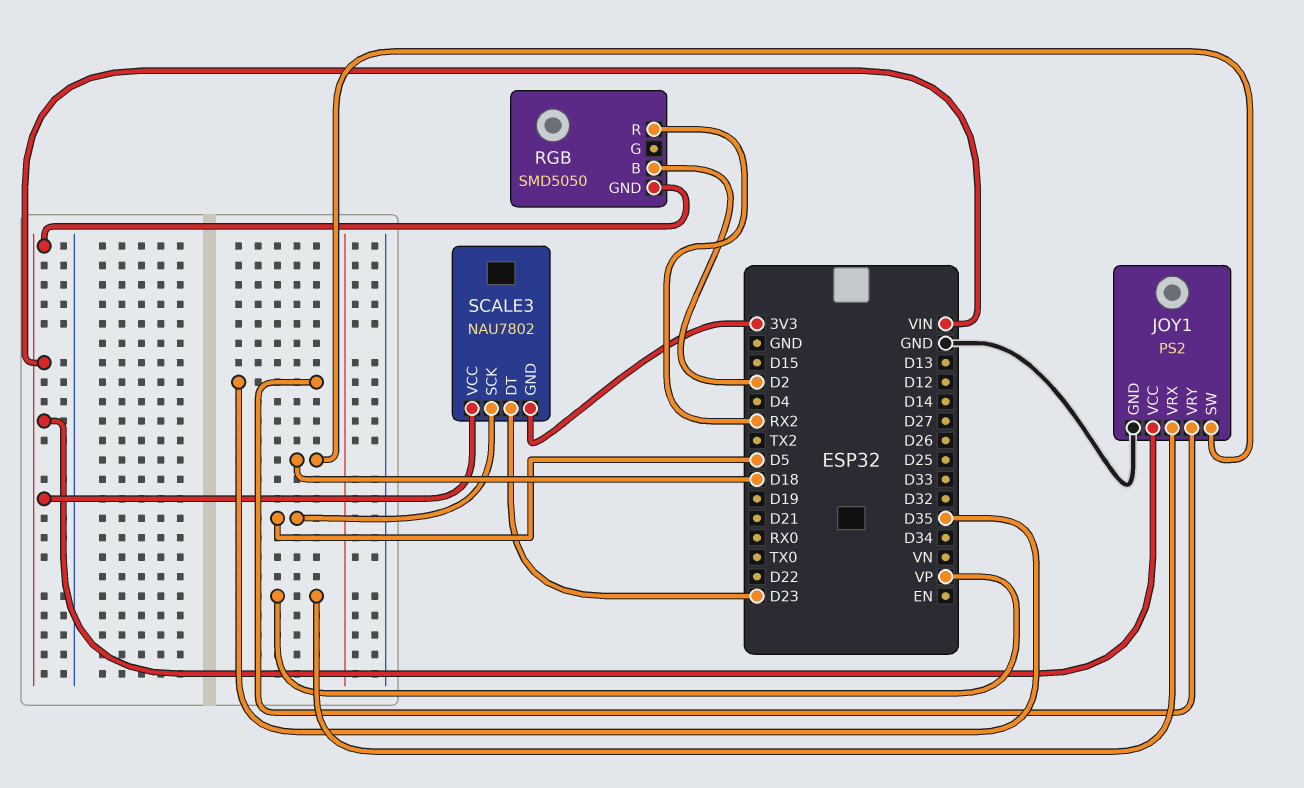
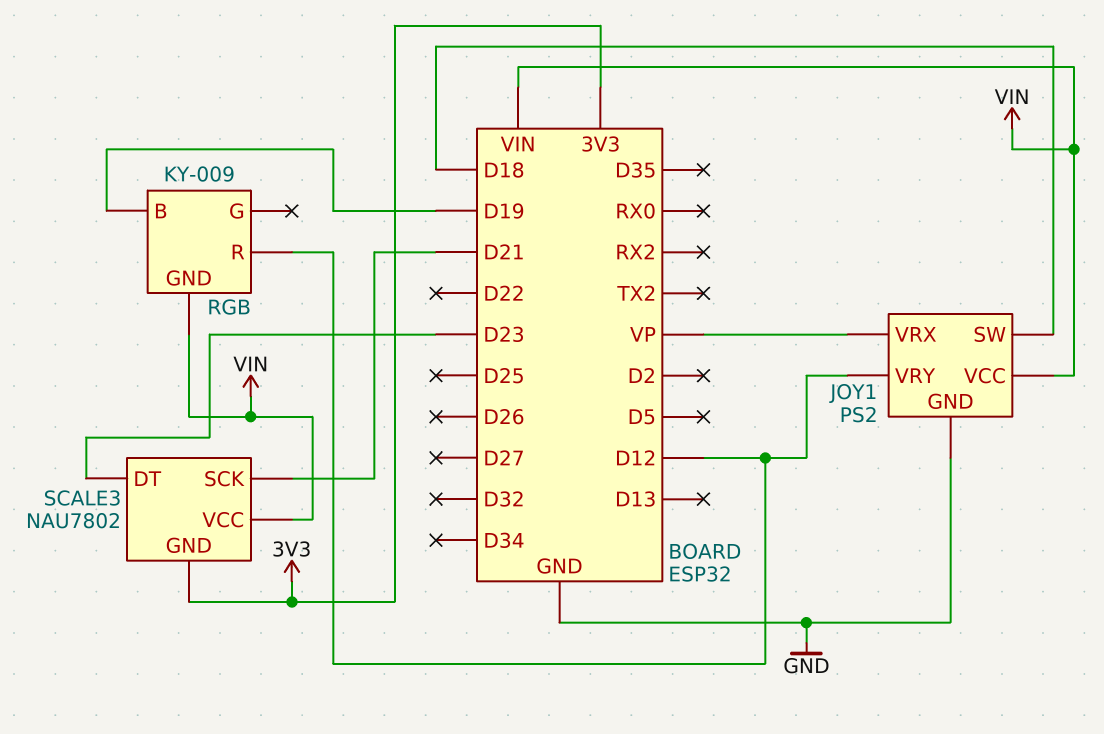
JOY1 pin VRY: D35 -> D12
RGB: SMD5050 -> KY-009
RGB pin B: D2 -> D19
RGB pin R: RX2 -> D12
SCALE3 pin SCK: D5 -> D21

